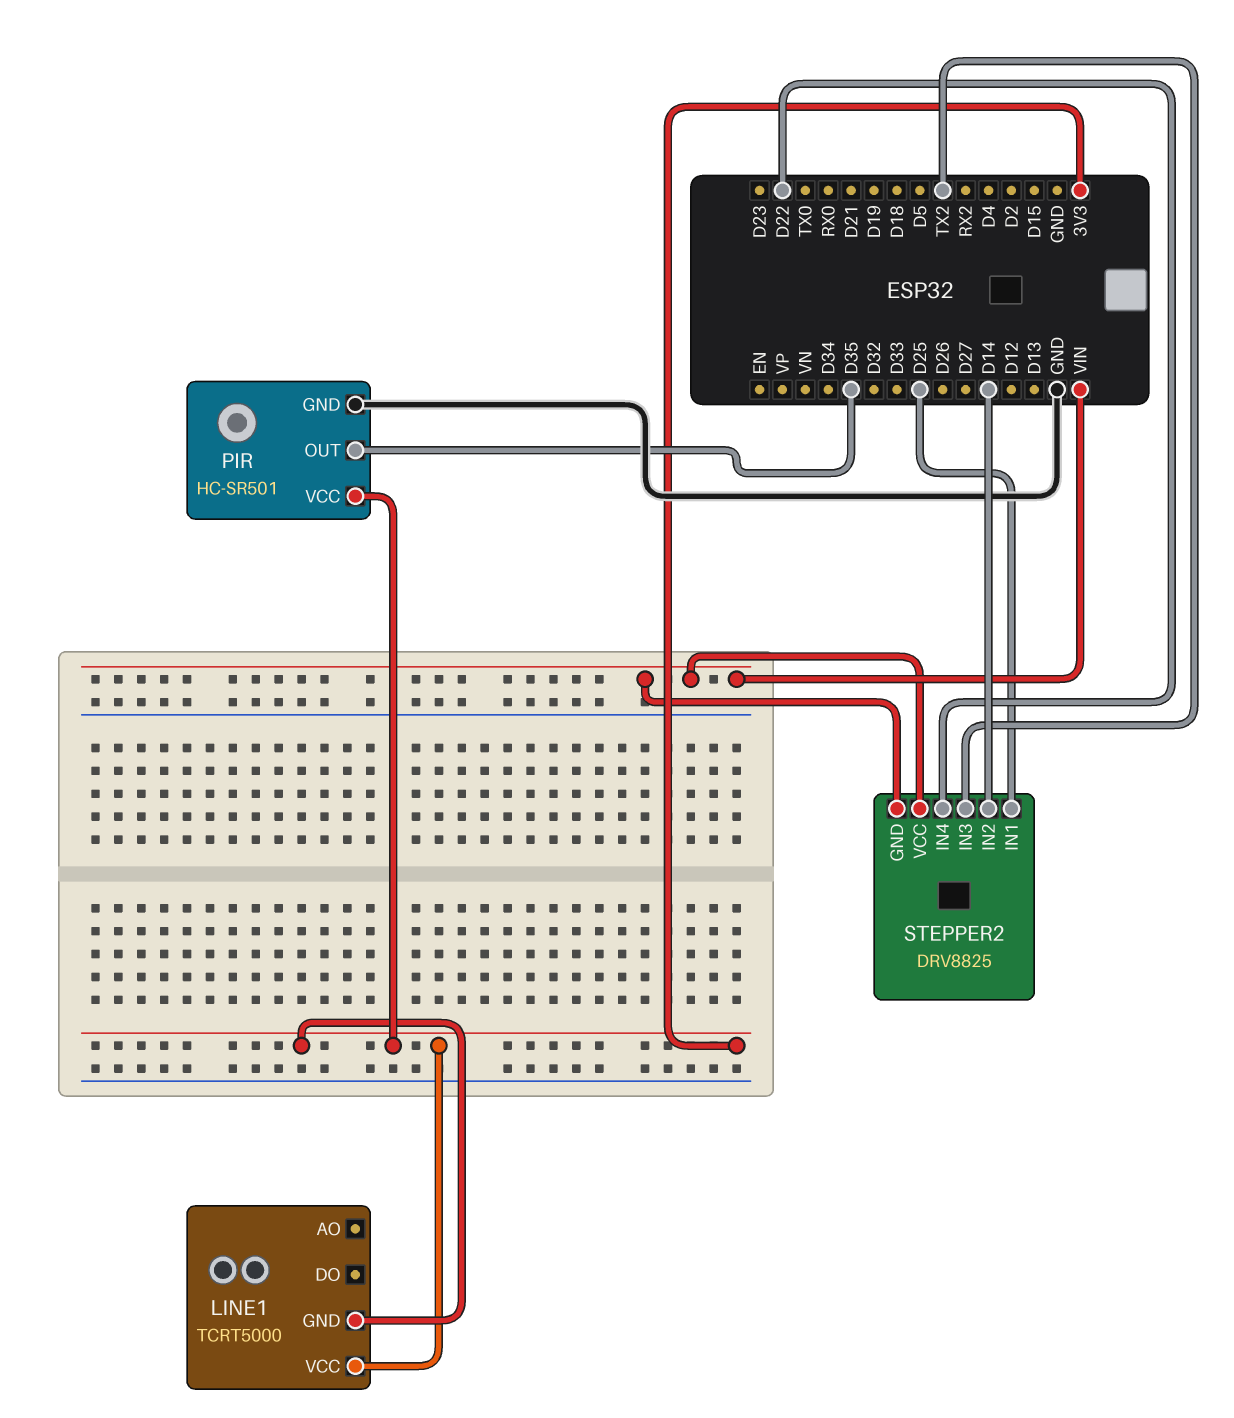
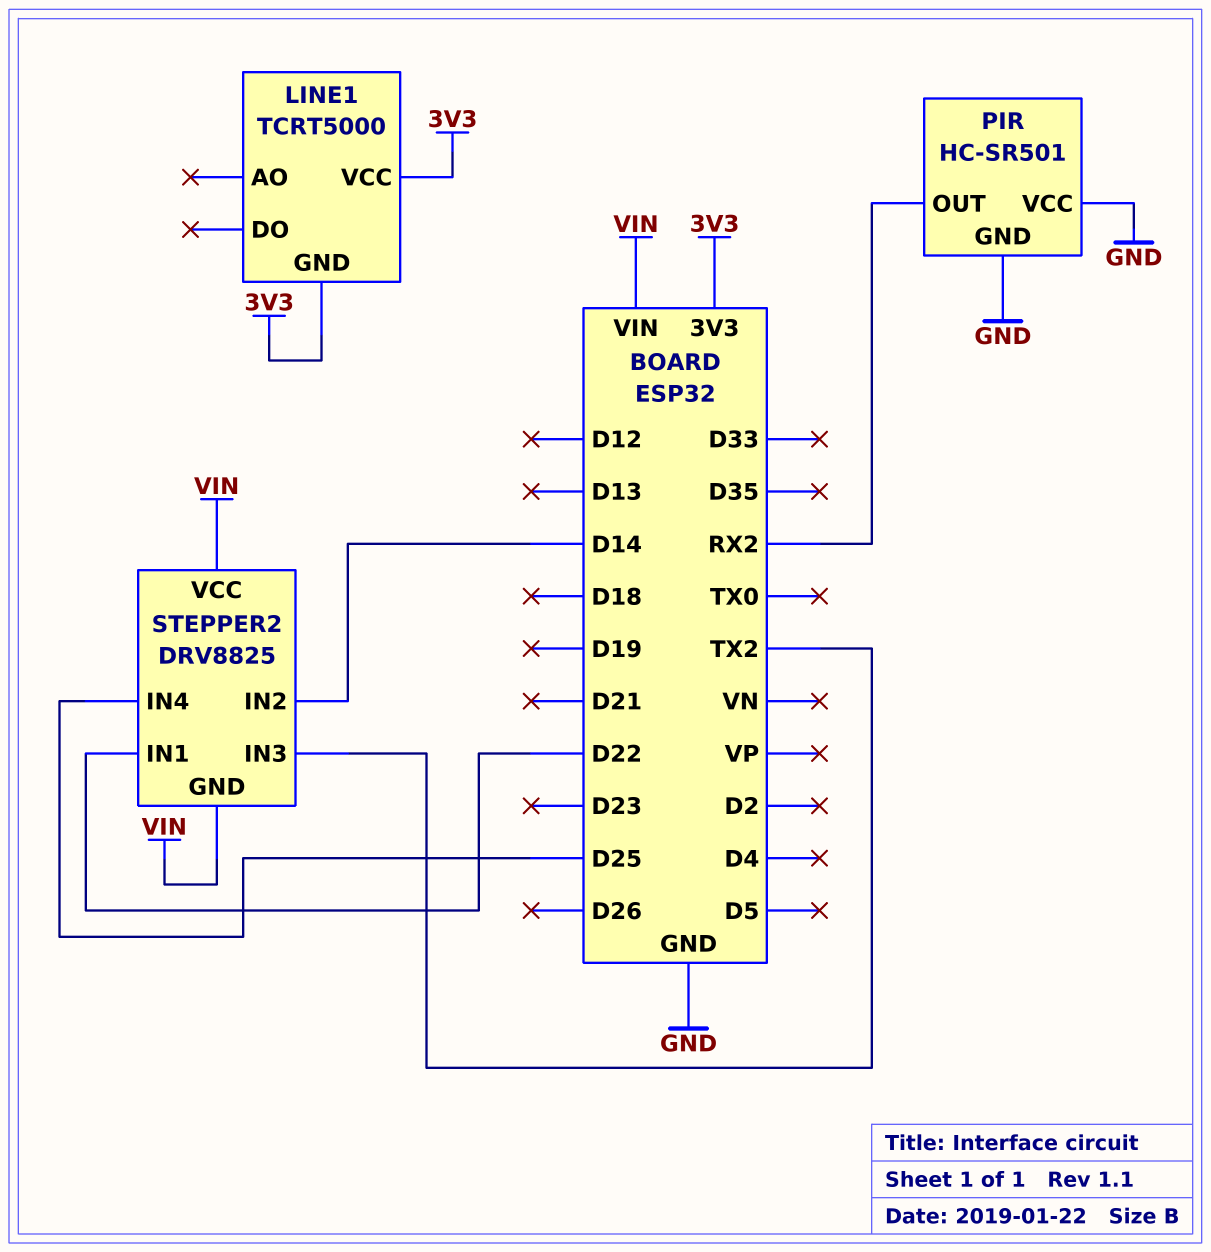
PIR pin OUT: D35 -> RX2
PIR pin VCC: 3V3 -> GND
STEPPER2 pin IN1: D25 -> D22
STEPPER2 pin IN4: D22 -> D25

